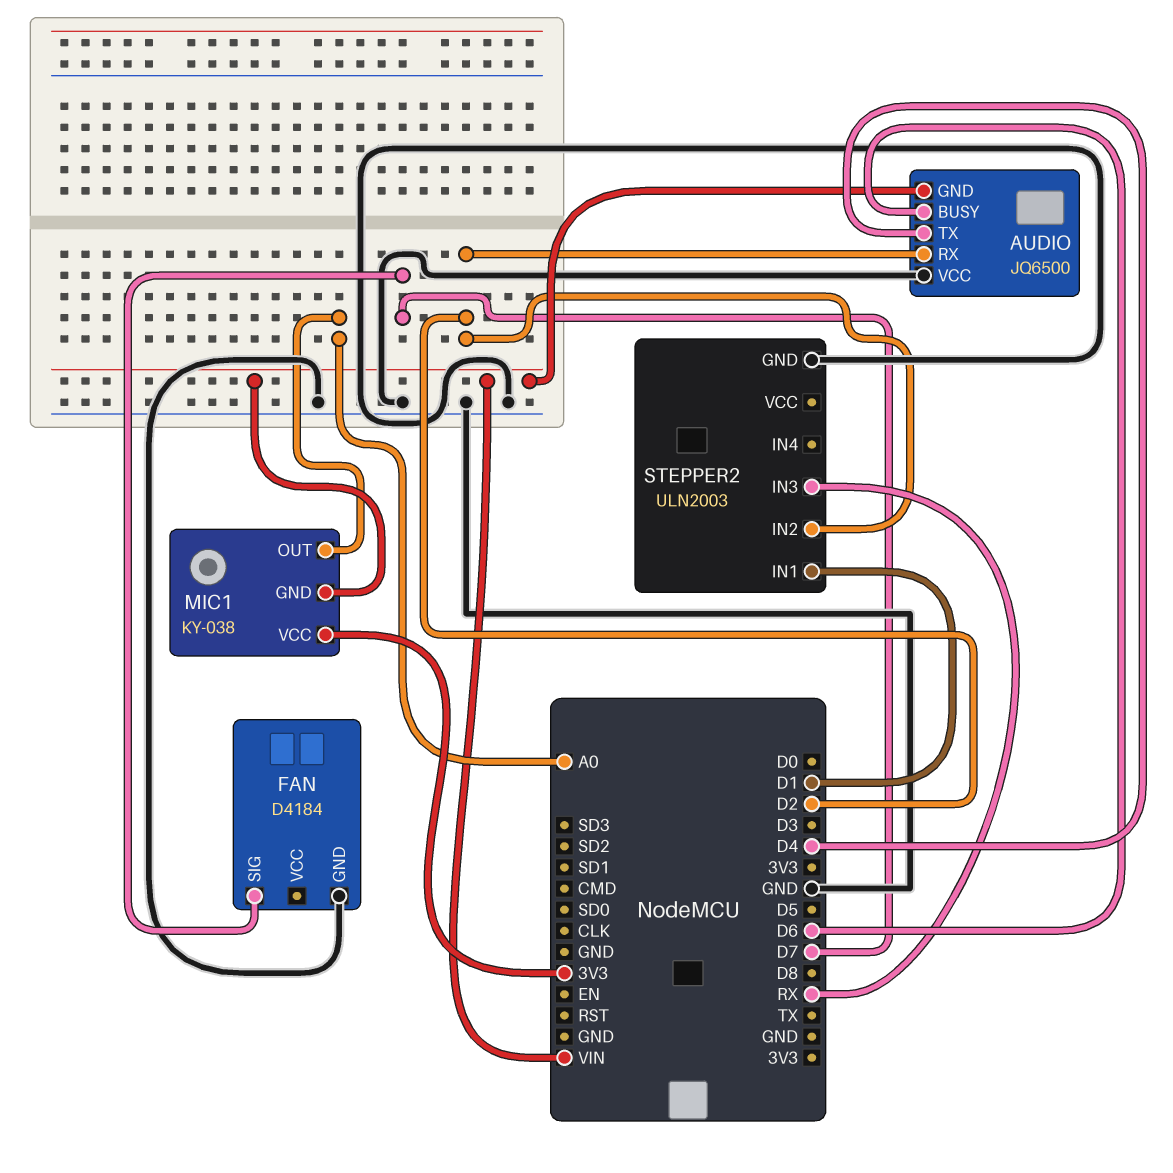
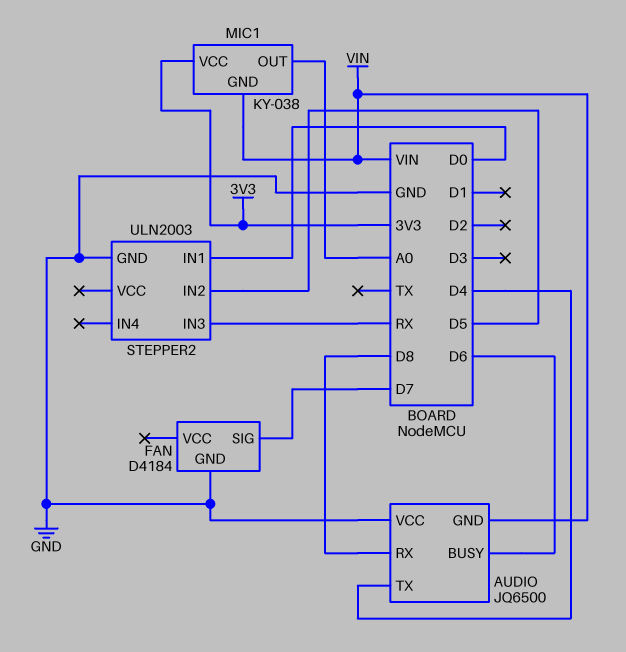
AUDIO pin RX: D2 -> D8
STEPPER2 pin IN1: D1 -> D0
STEPPER2 pin IN2: D2 -> D5

